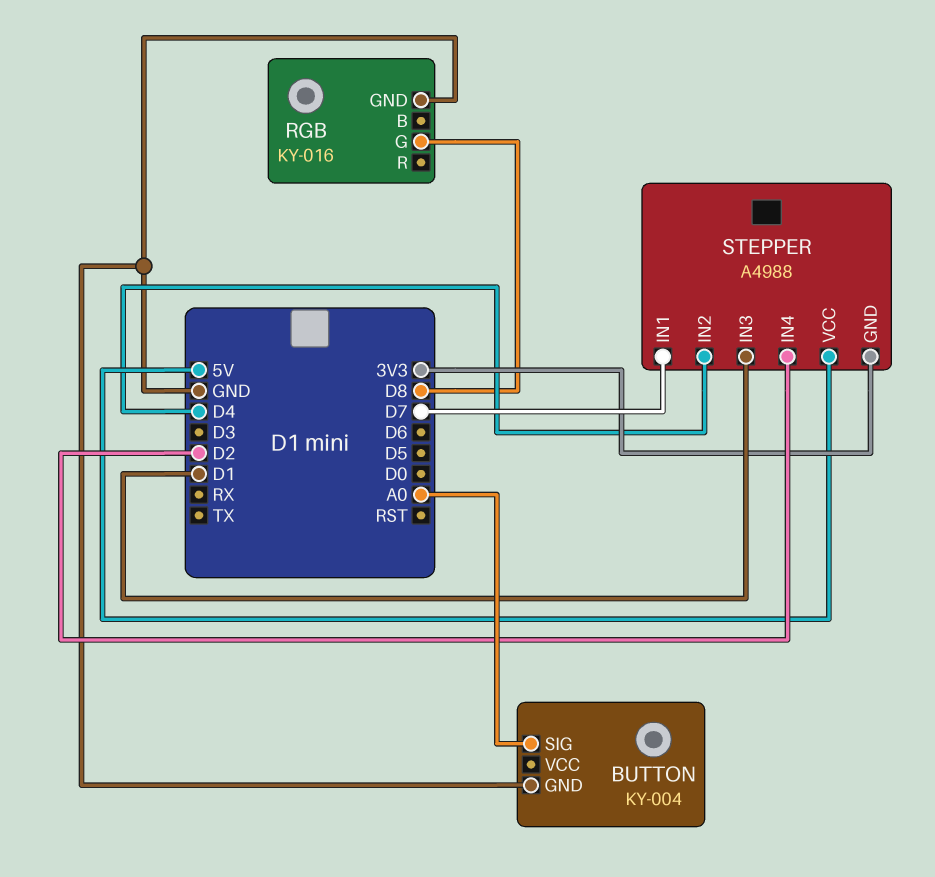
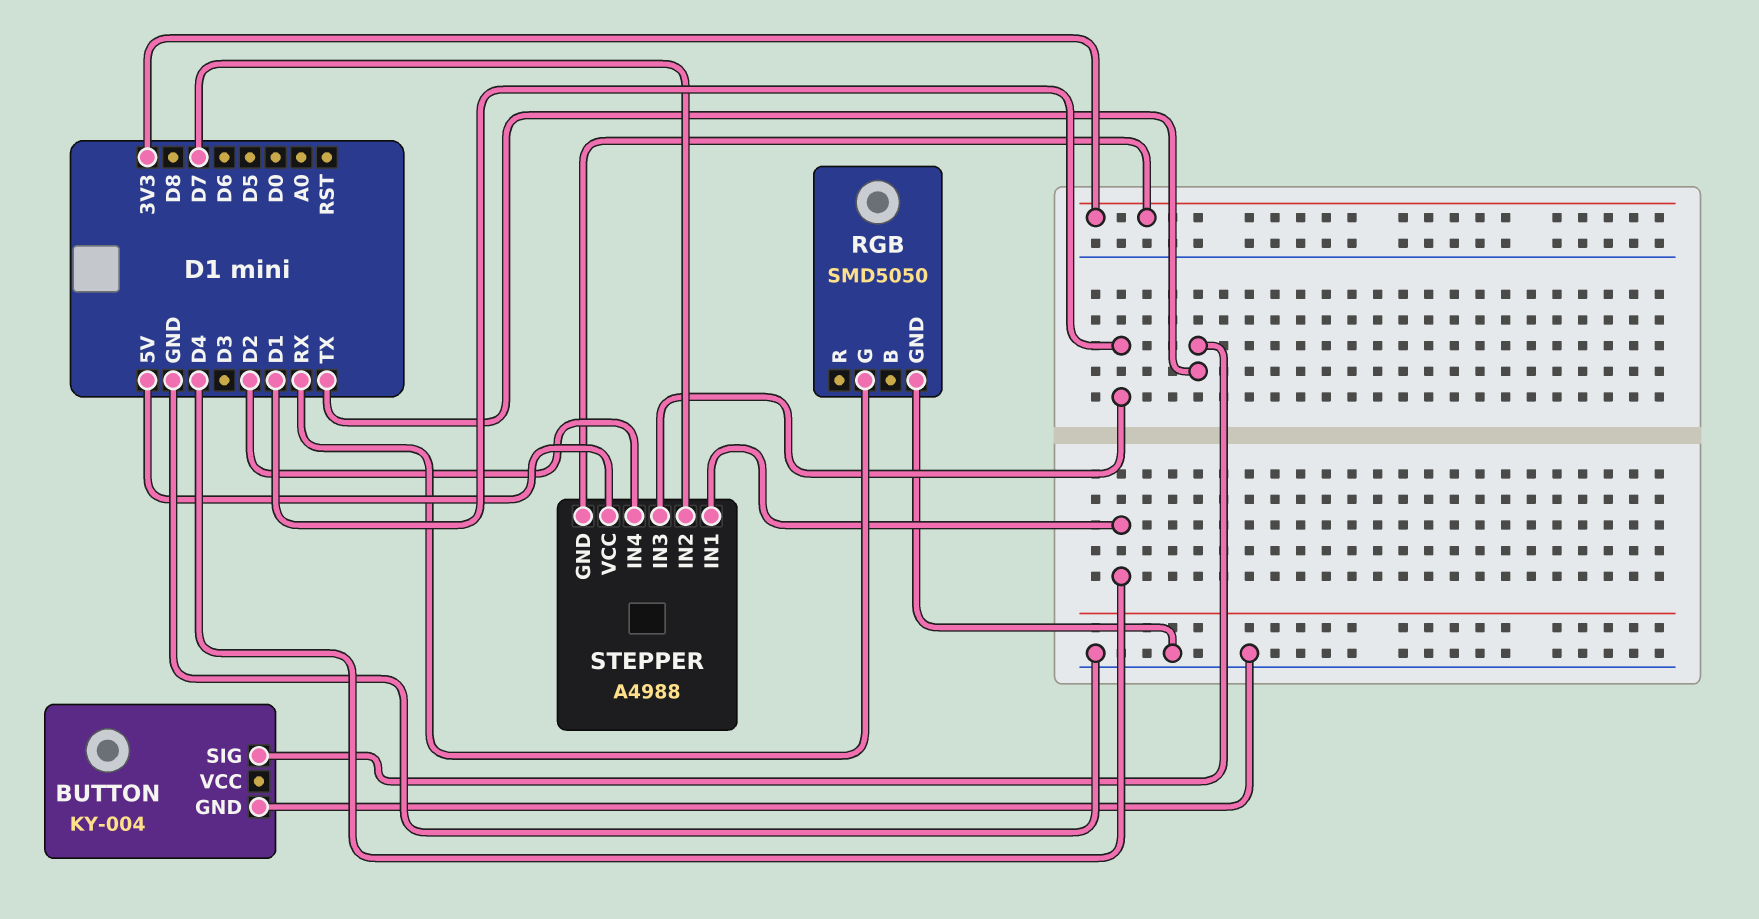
BUTTON pin SIG: A0 -> TX
RGB: KY-016 -> SMD5050
RGB pin G: D8 -> RX
STEPPER pin IN1: D7 -> D4
STEPPER pin IN2: D4 -> D7

